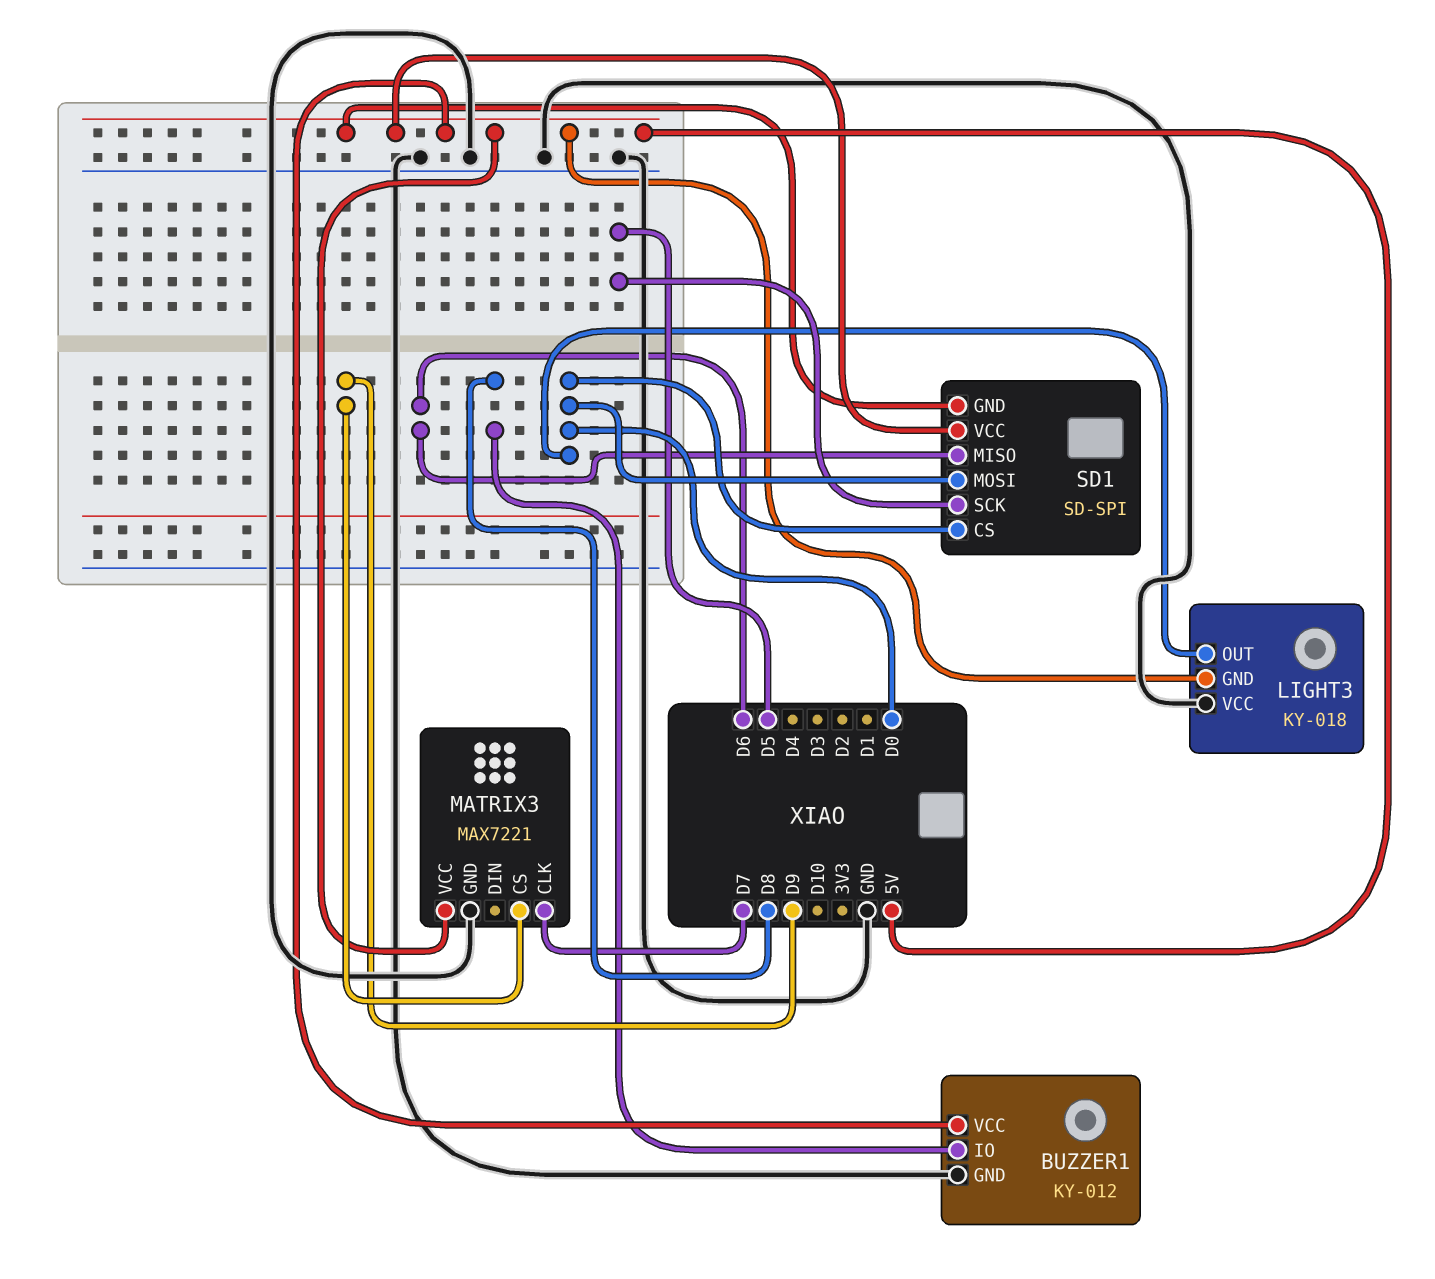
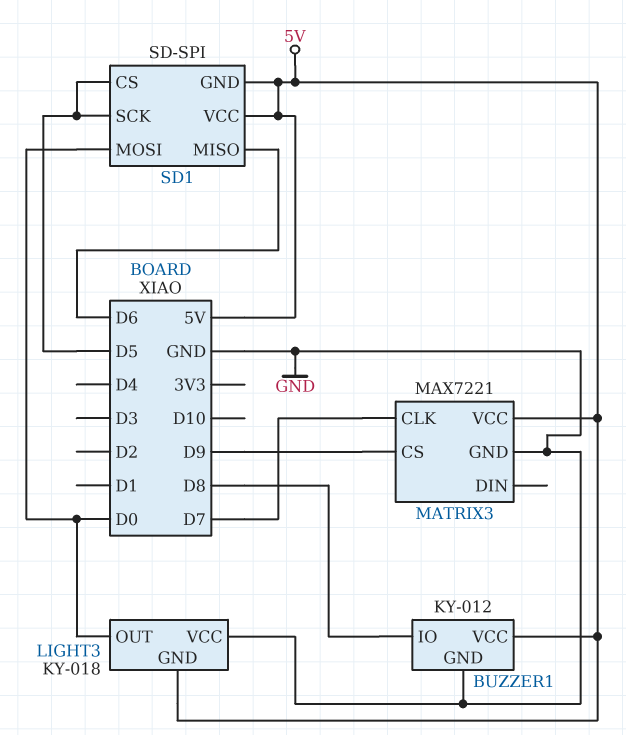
SD1 pin CS: D0 -> D5

